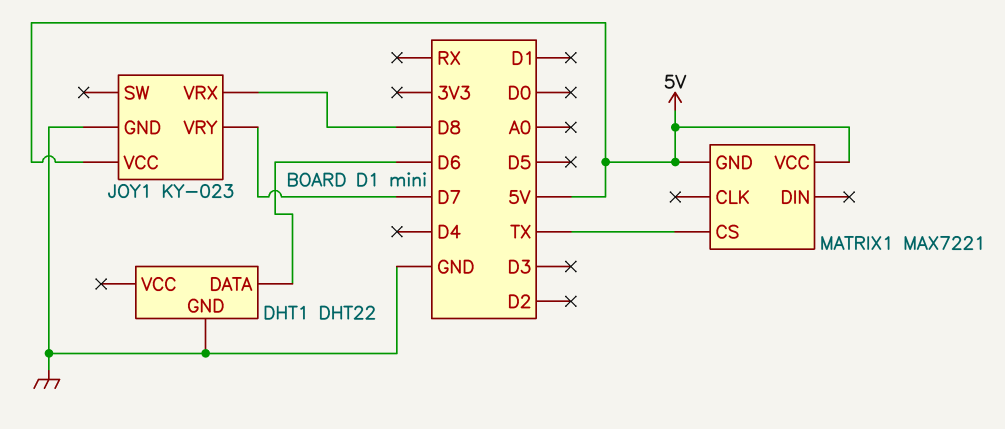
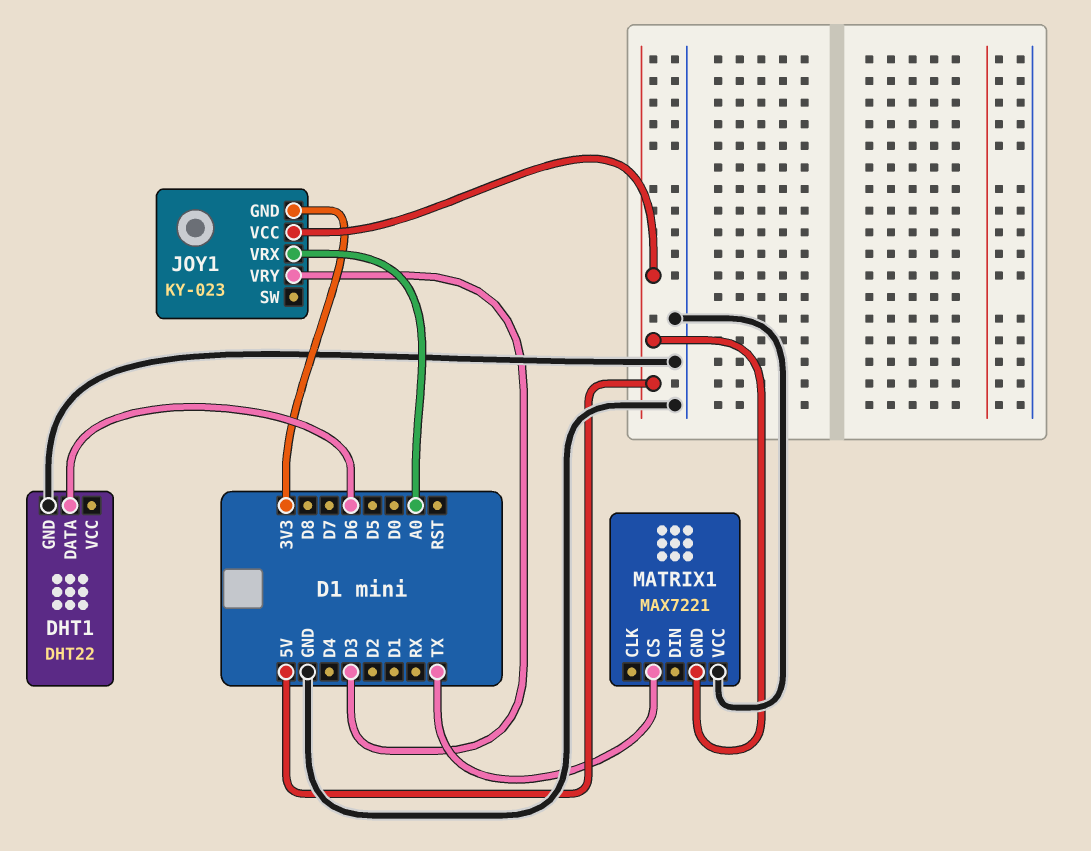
JOY1 pin GND: GND -> 3V3
JOY1 pin VRX: D8 -> A0
JOY1 pin VRY: D7 -> D3
MATRIX1 pin VCC: 5V -> GND

